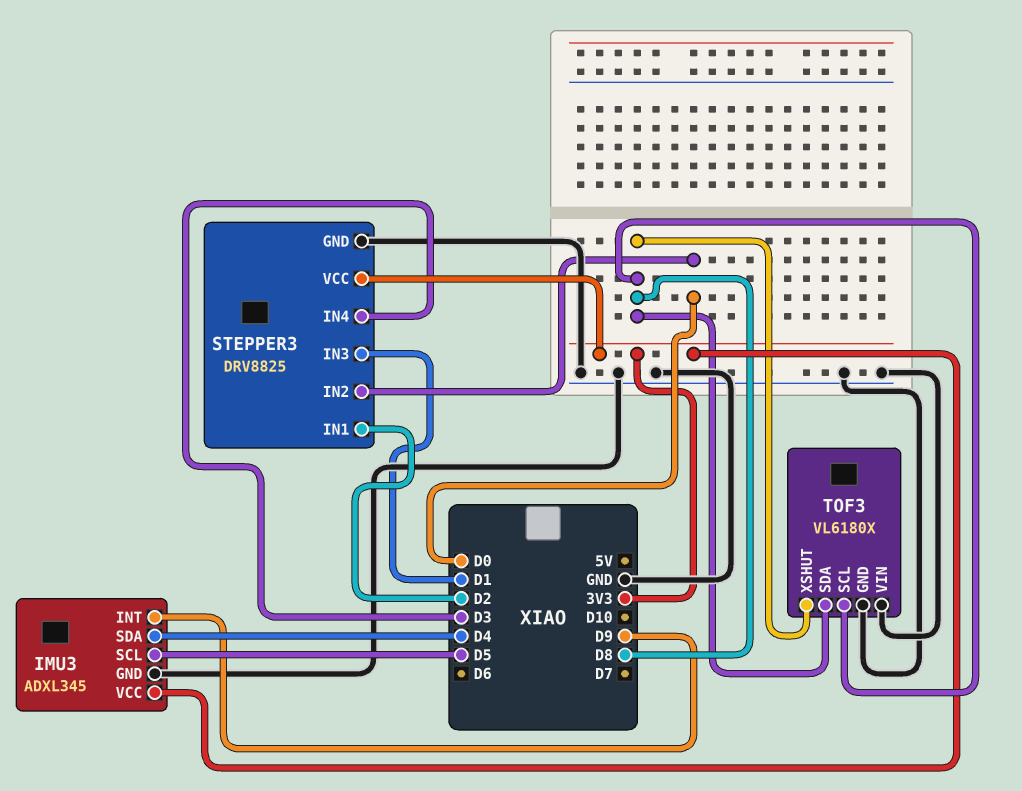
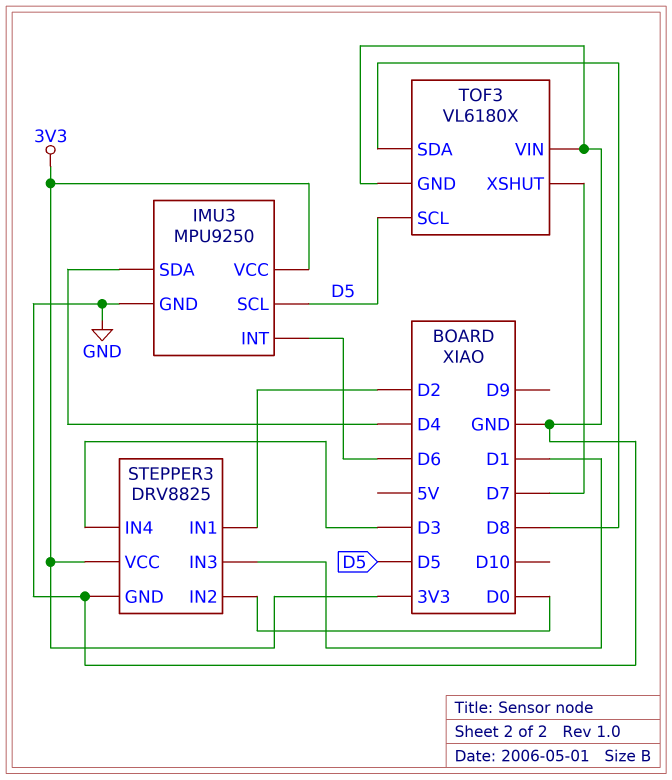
IMU3: ADXL345 -> MPU9250
IMU3 pin INT: D9 -> D6
TOF3 pin SCL: D8 -> D5
TOF3 pin XSHUT: D8 -> D7

